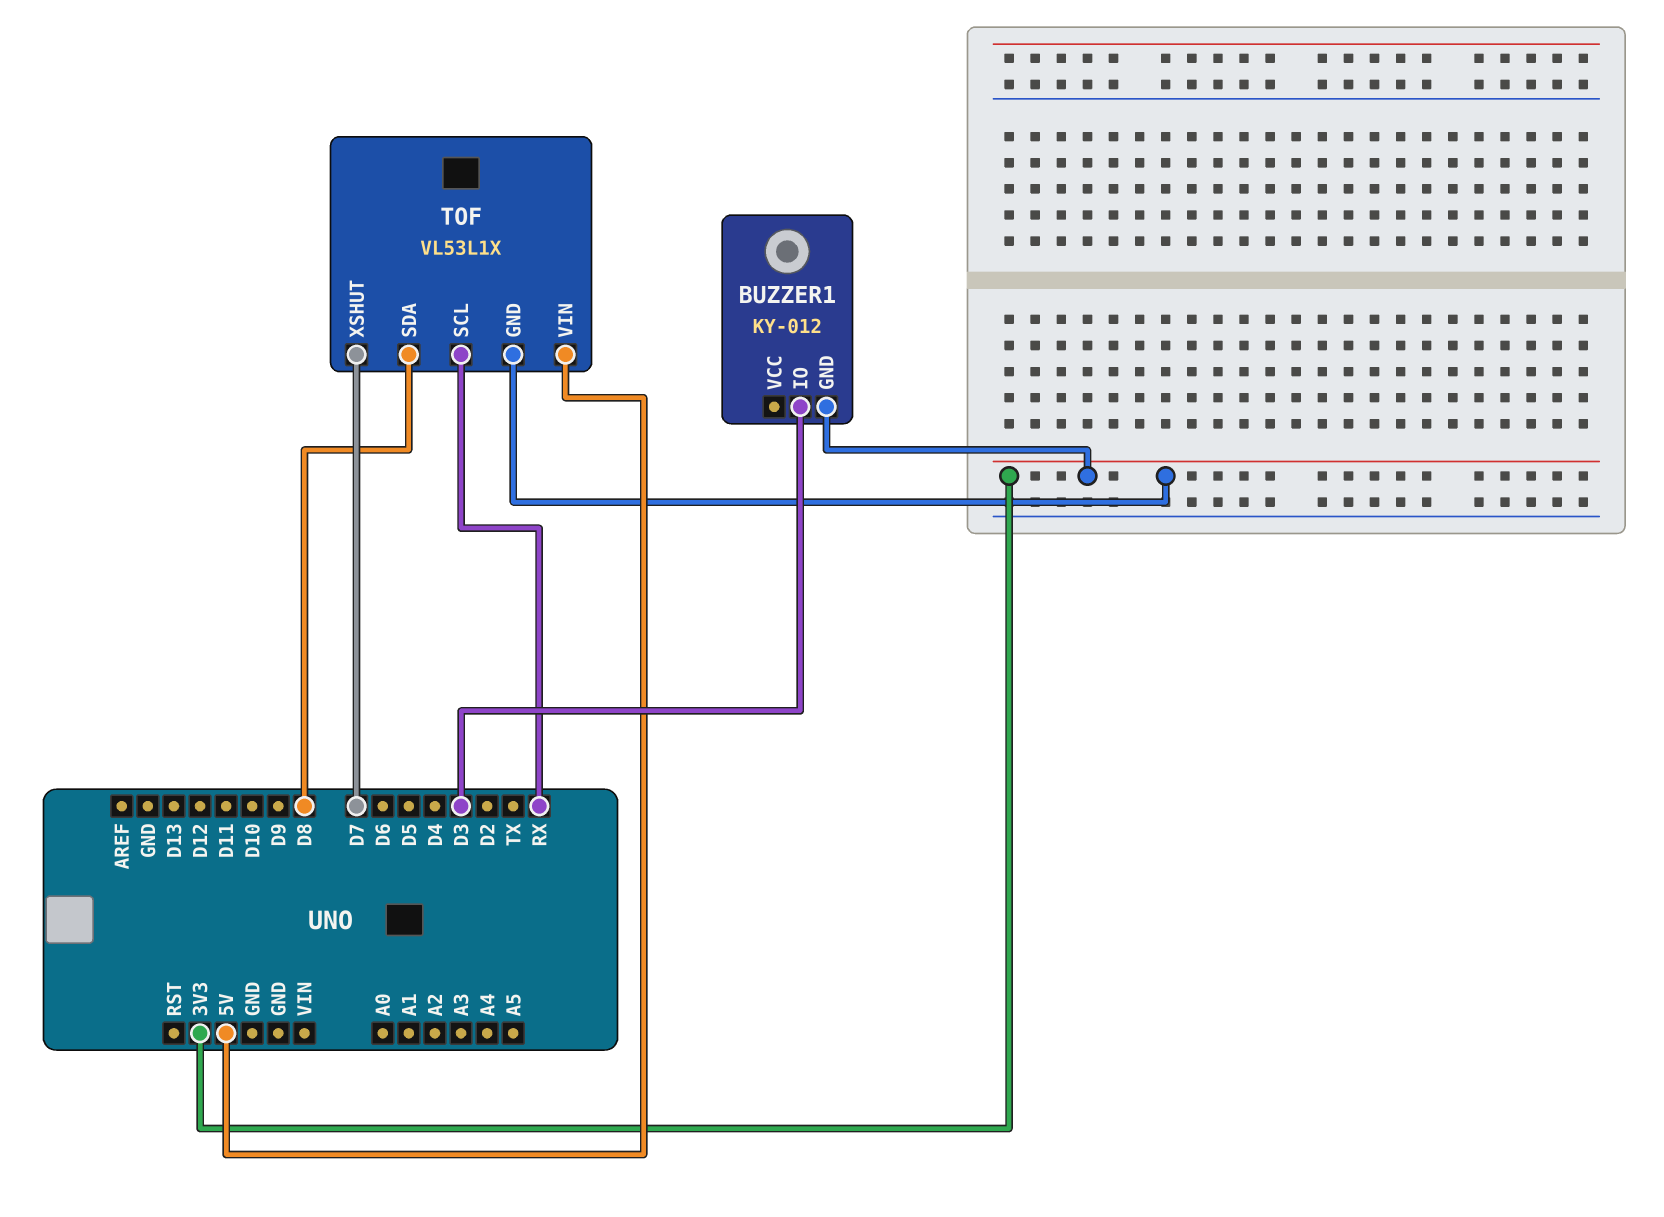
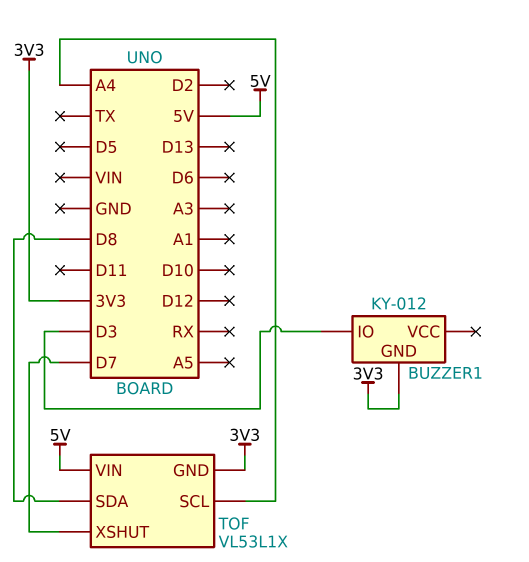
TOF pin SCL: RX -> A4

